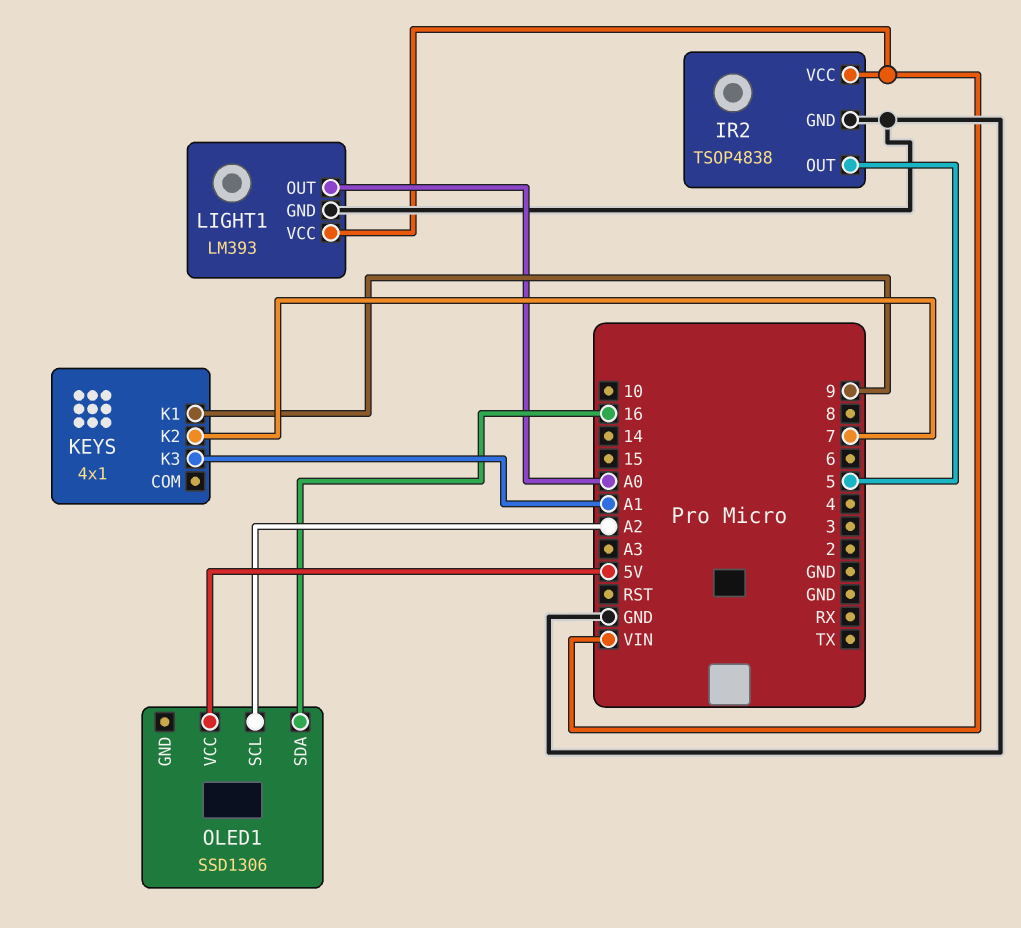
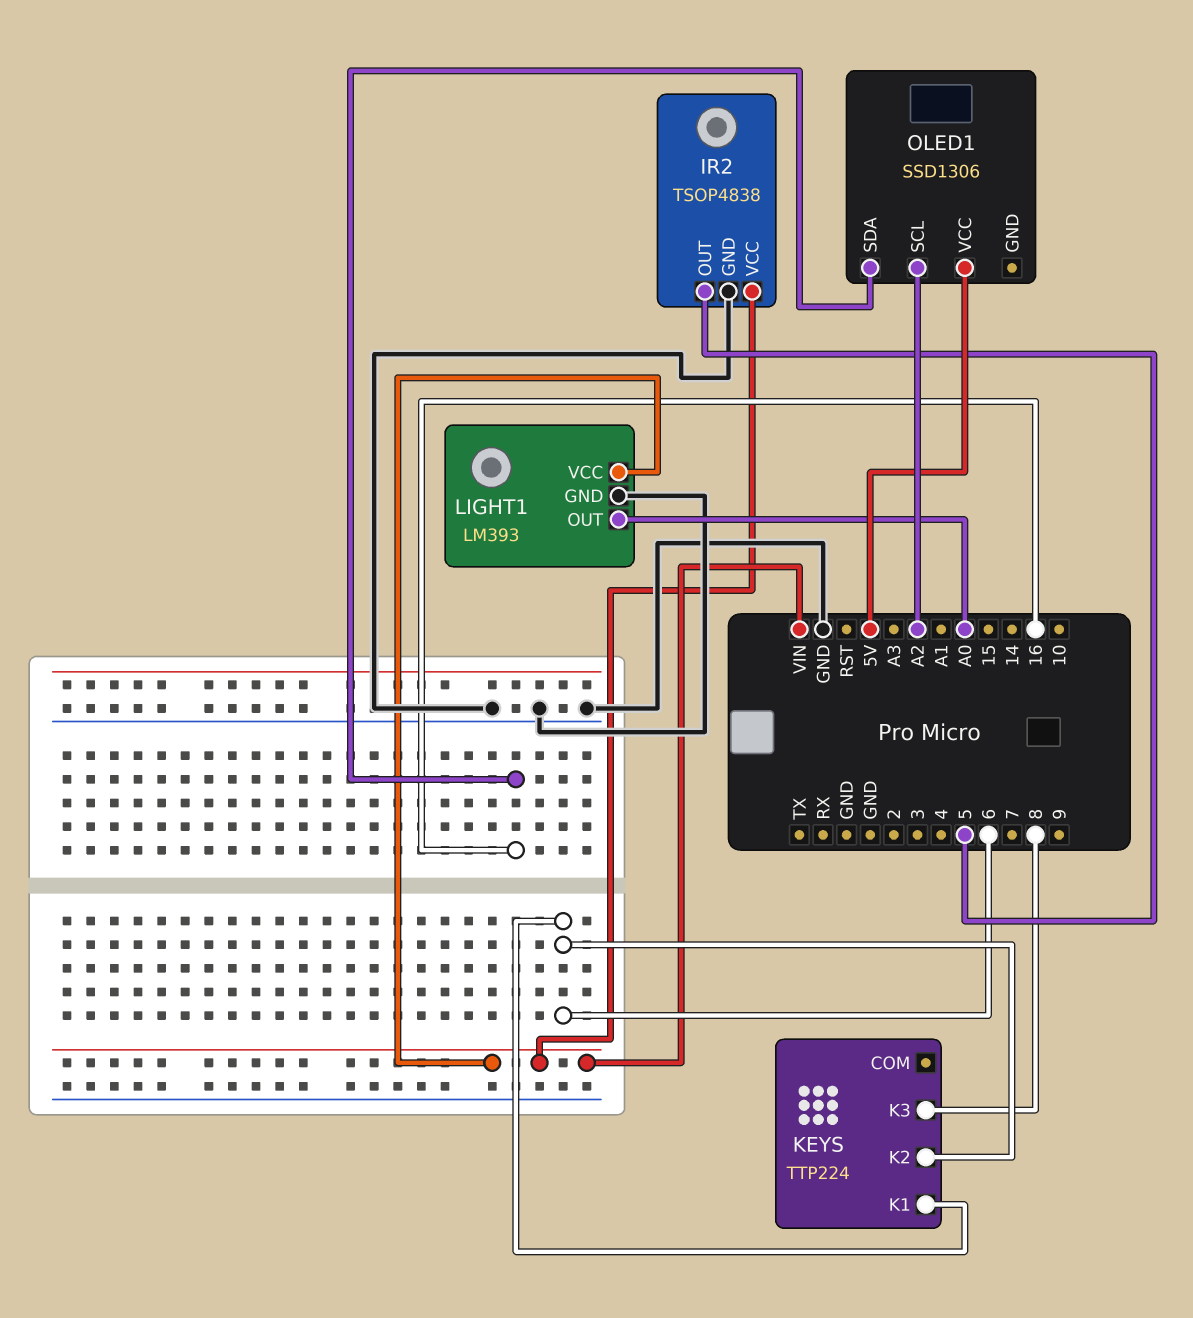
KEYS: 4x1 -> TTP224
KEYS pin K1: 9 -> 6
KEYS pin K2: 7 -> 6
KEYS pin K3: A1 -> 8

